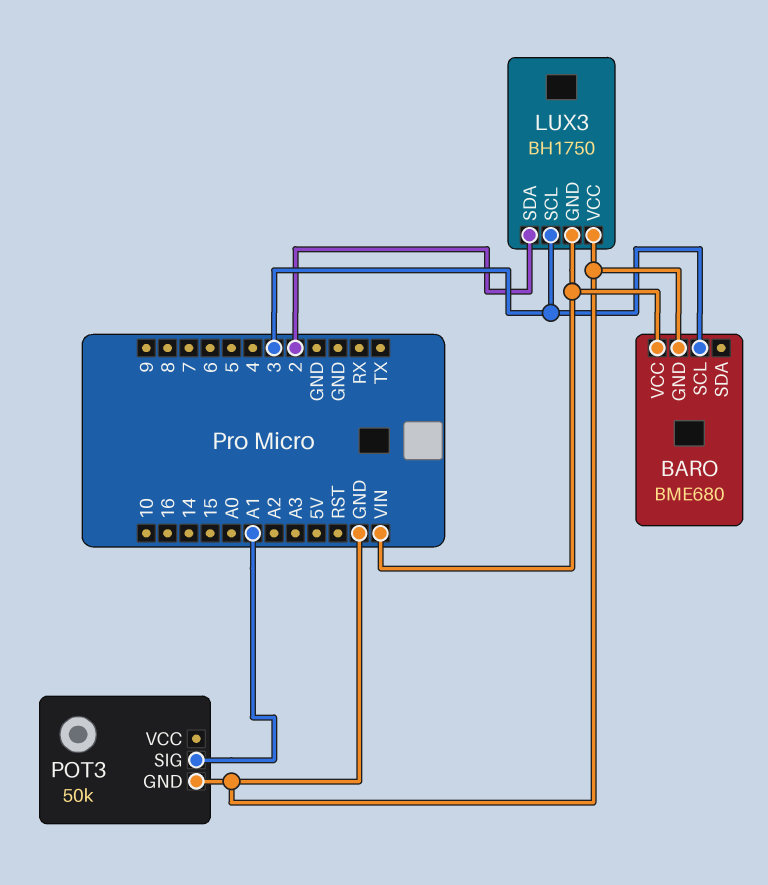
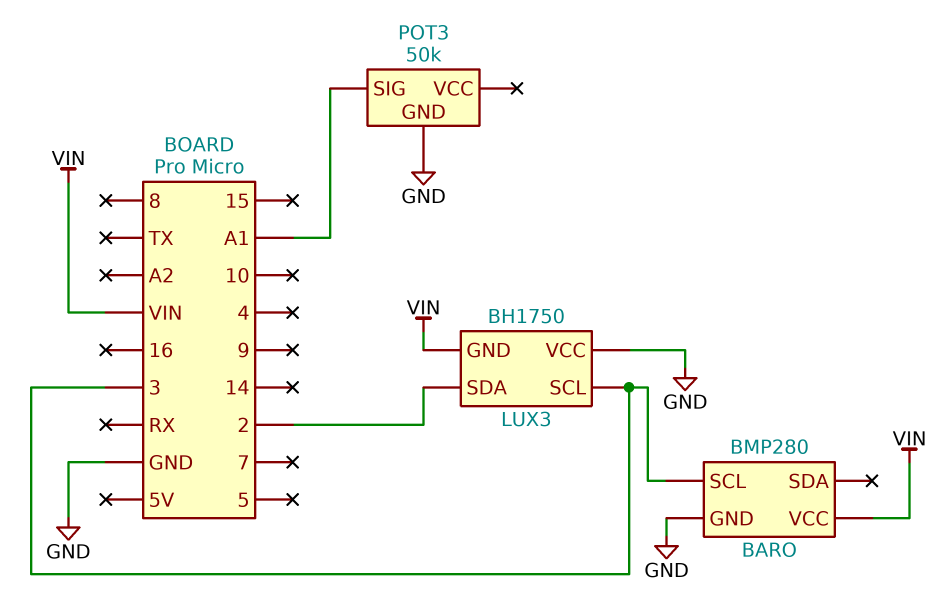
BARO: BME680 -> BMP280

